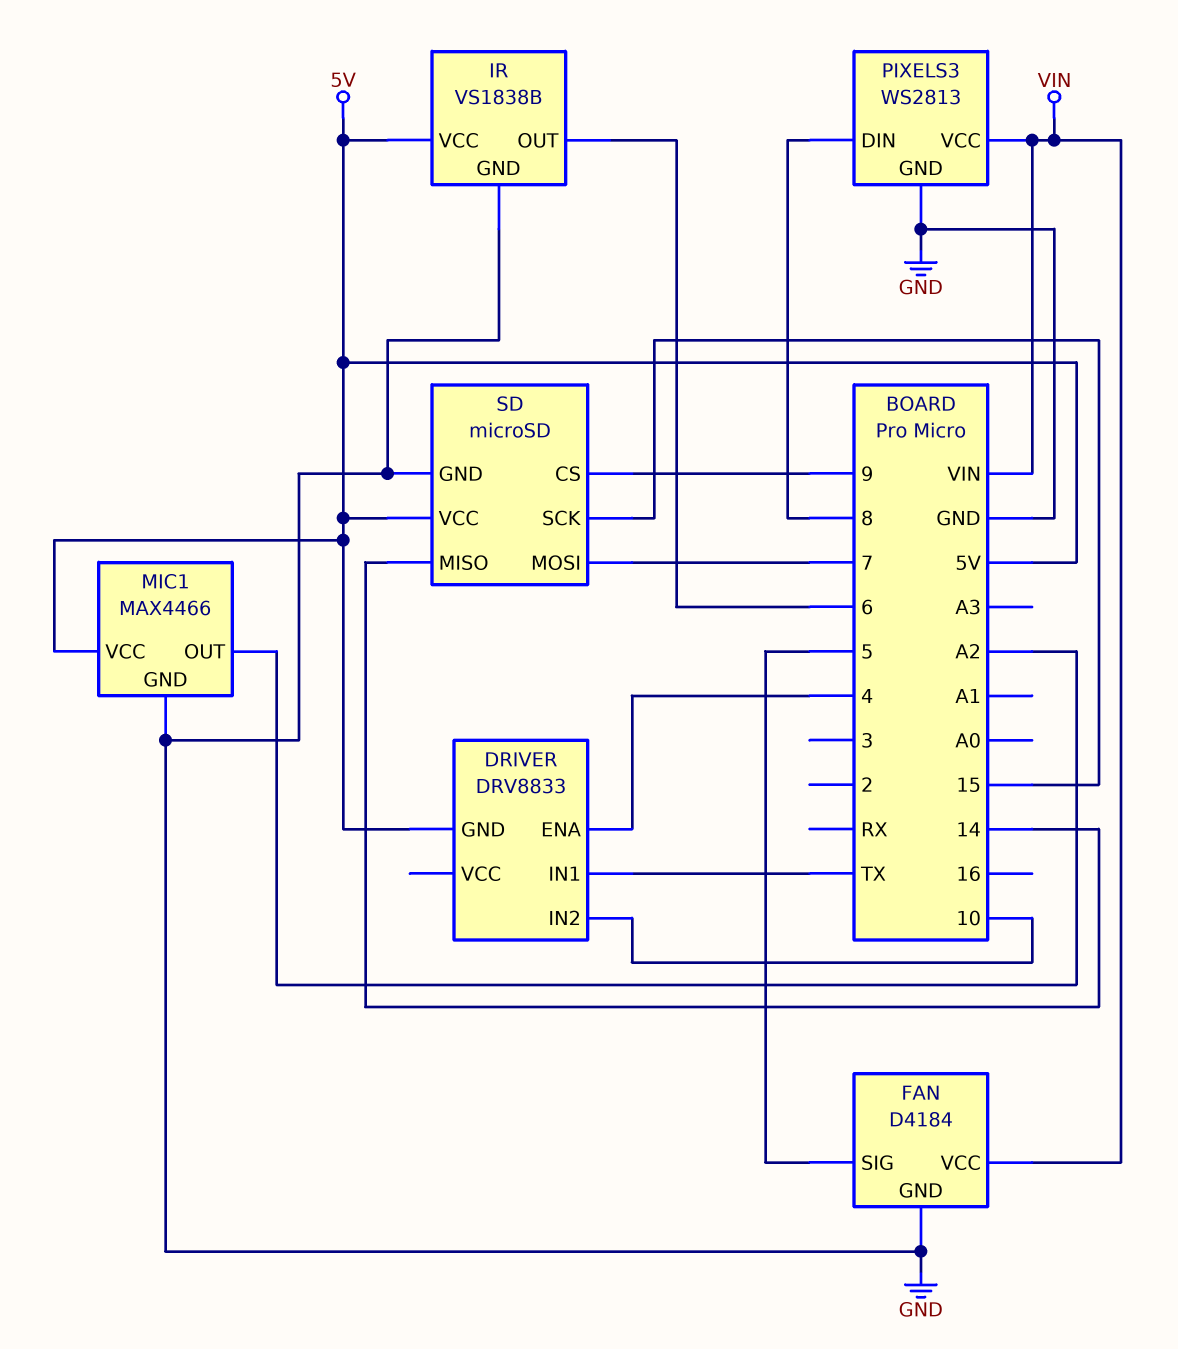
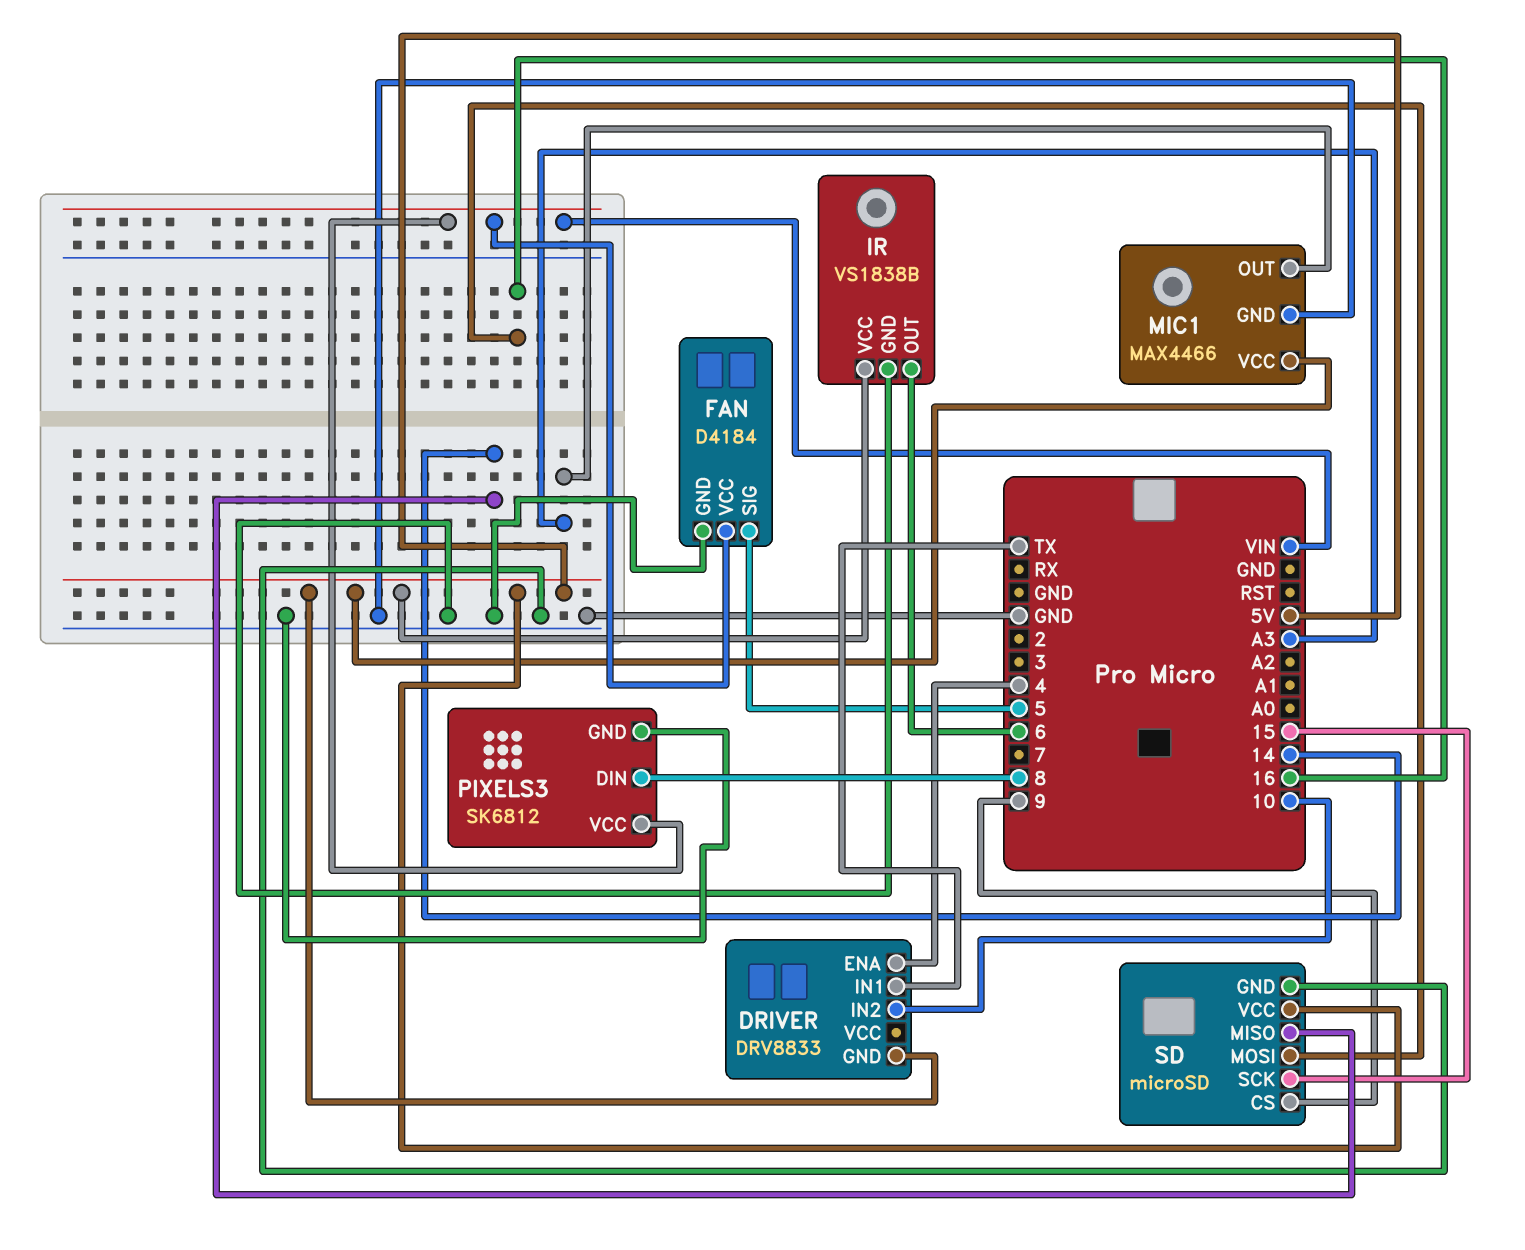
MIC1 pin OUT: A2 -> A3
PIXELS3: WS2813 -> SK6812
SD pin MOSI: 7 -> 16

